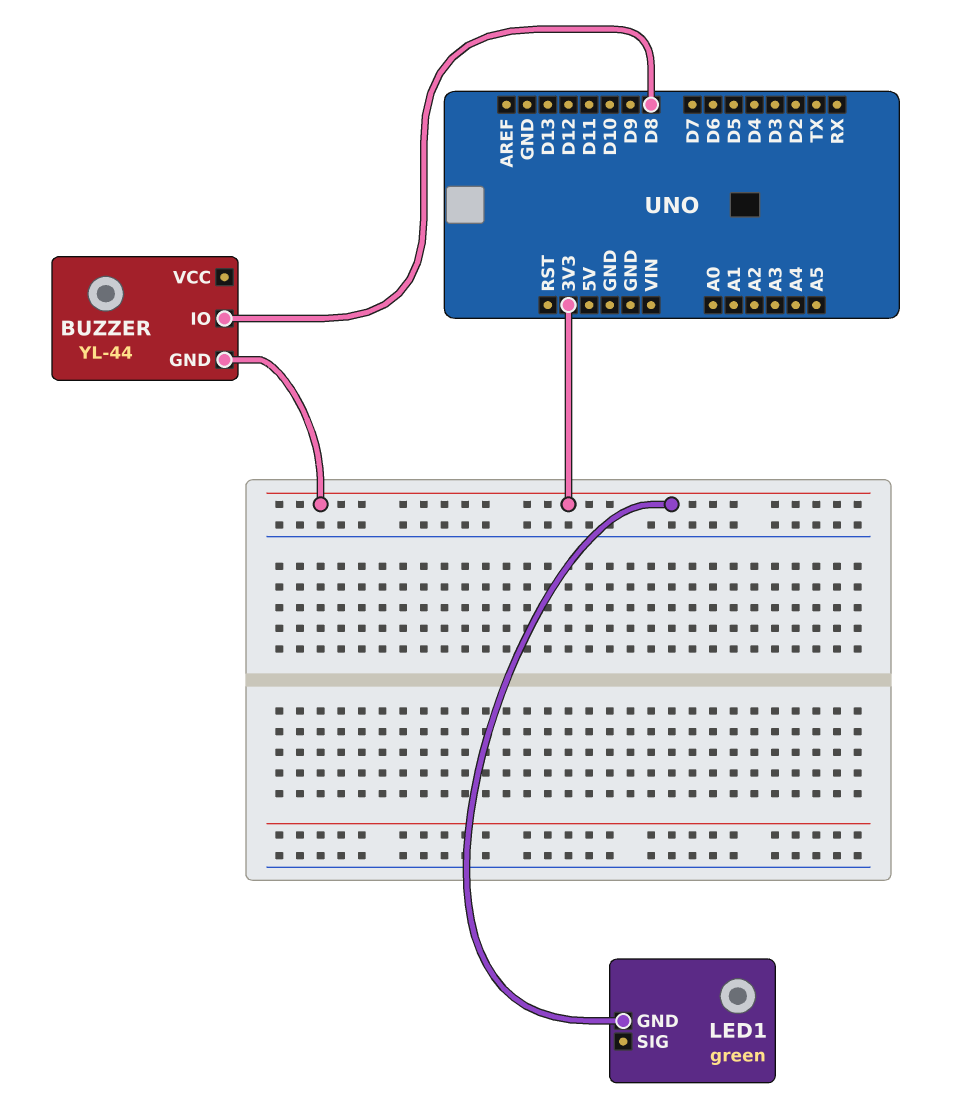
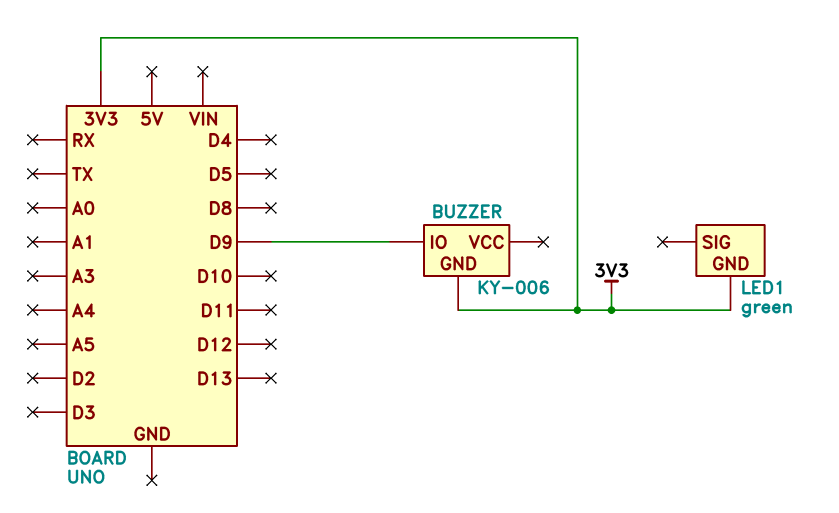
BUZZER: YL-44 -> KY-006
BUZZER pin IO: D8 -> D9

